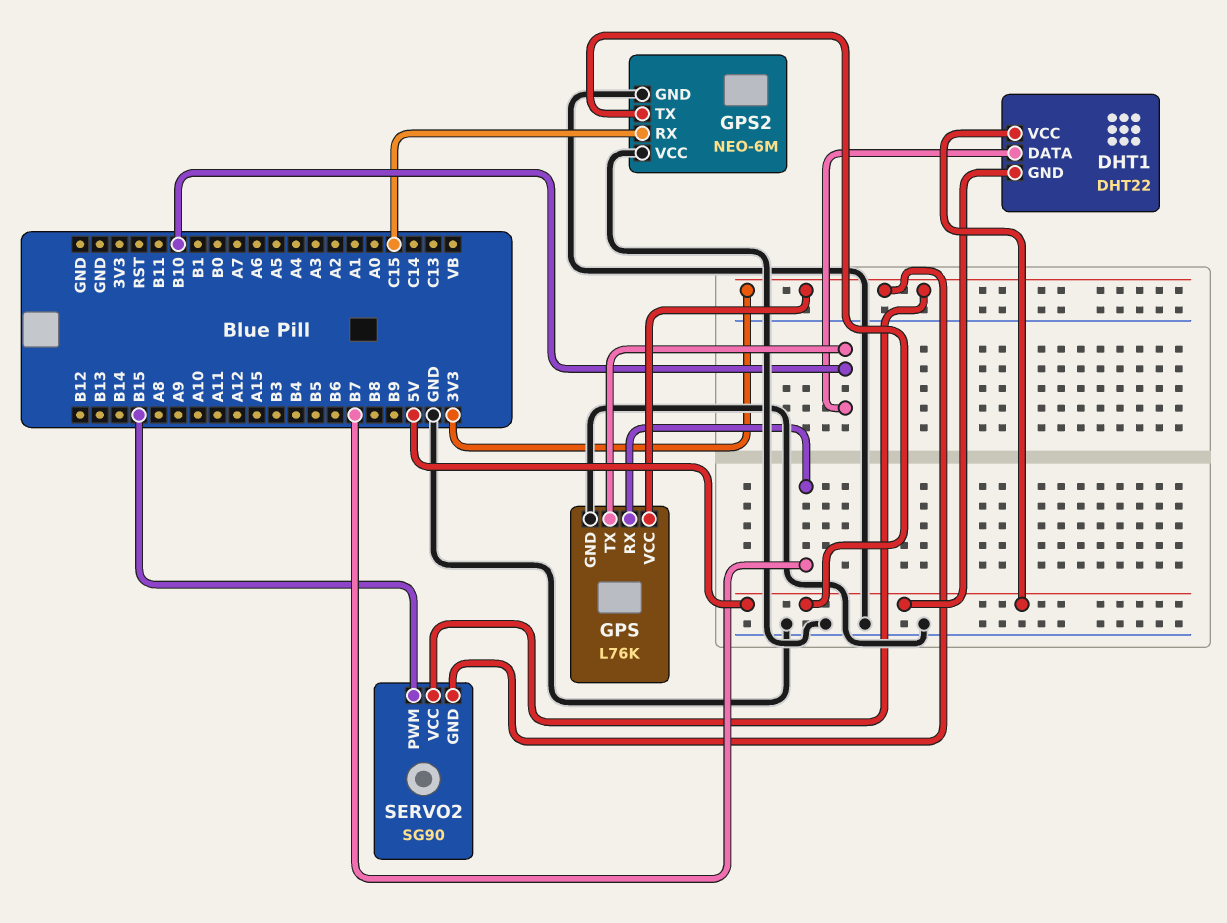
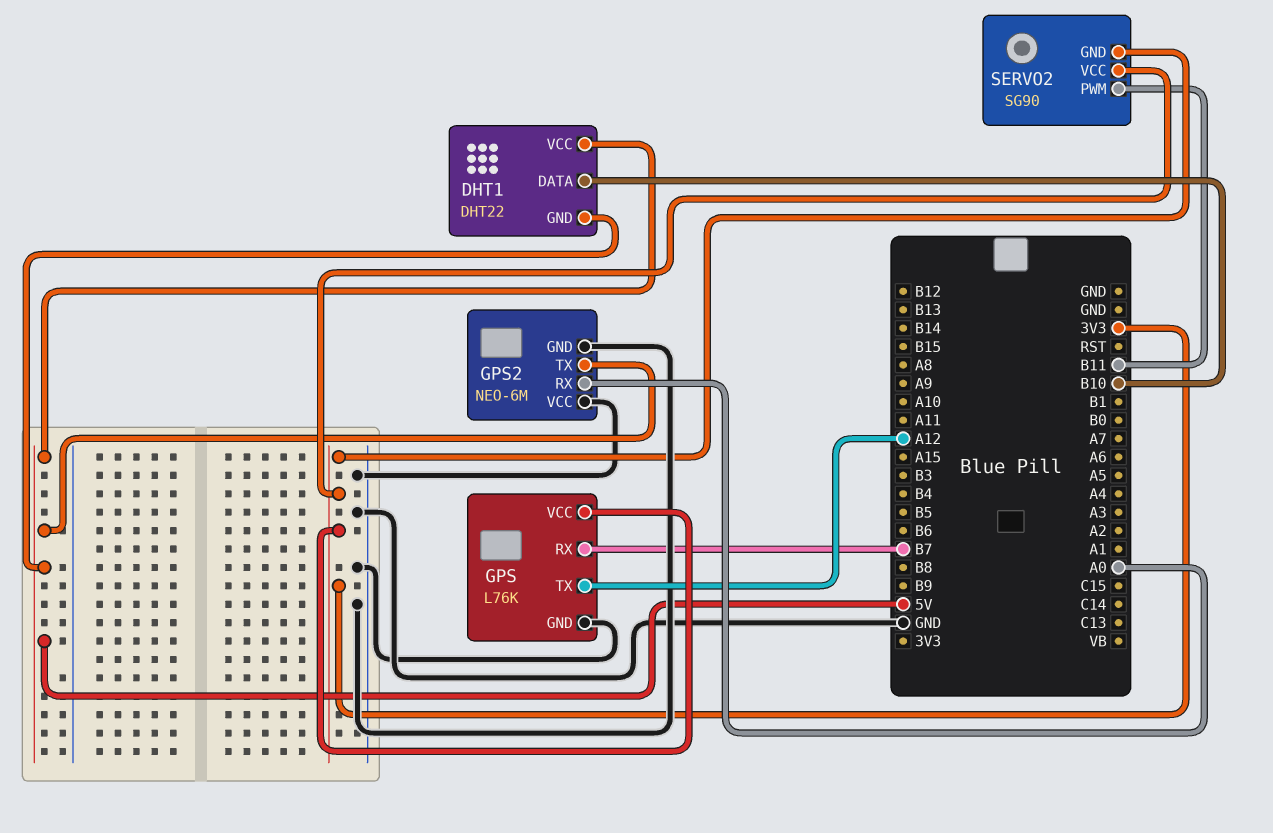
GPS pin TX: B10 -> A12
GPS2 pin RX: C15 -> A0
SERVO2 pin PWM: B15 -> B11

